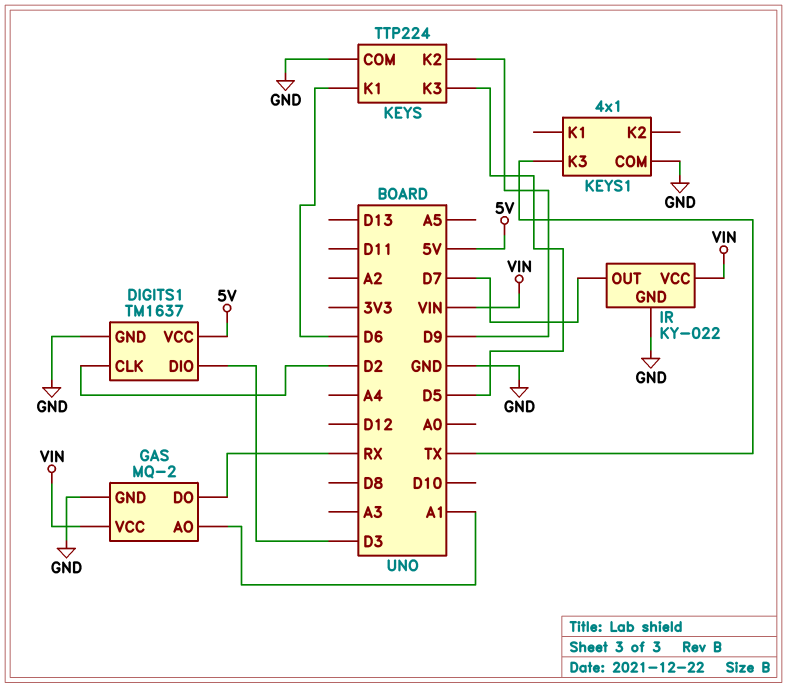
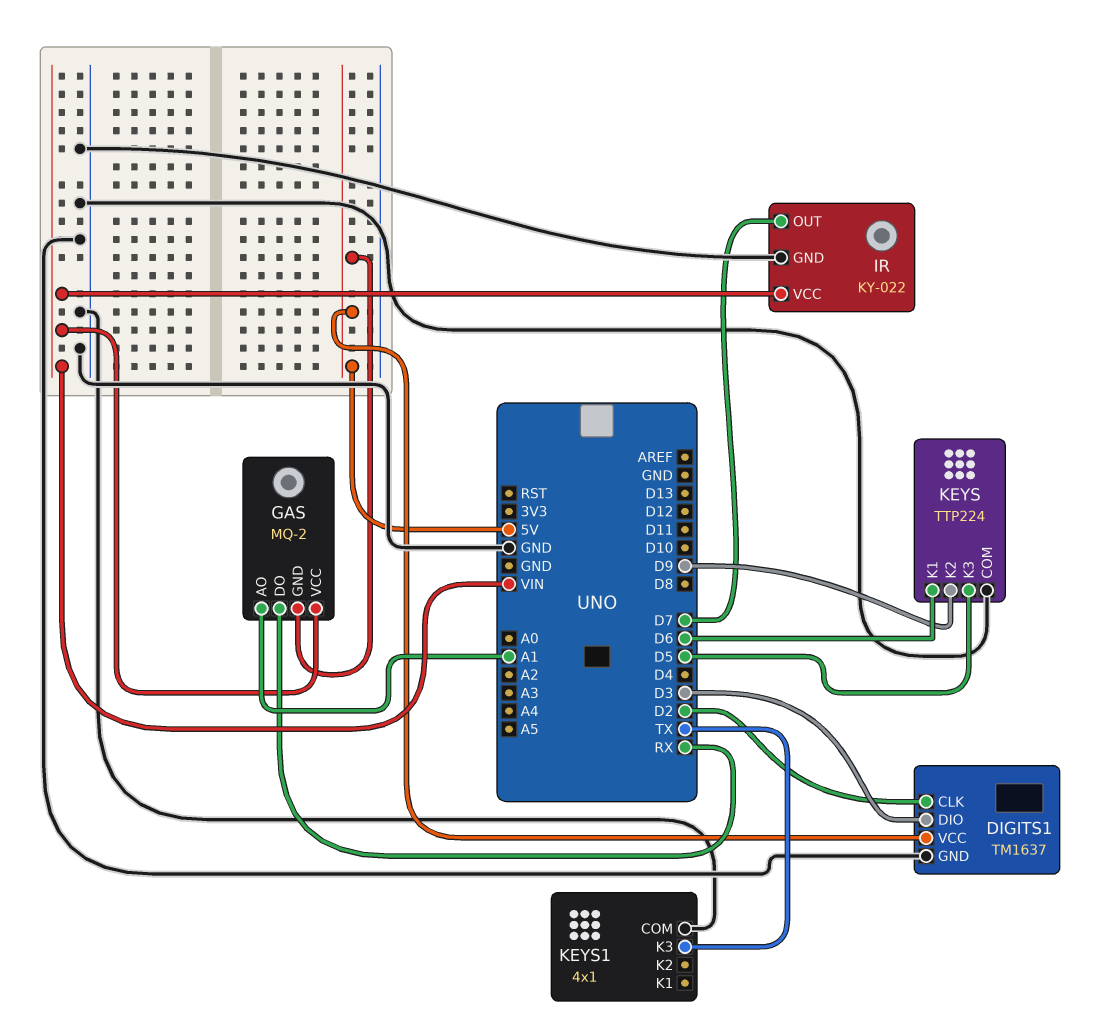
GAS pin GND: GND -> 5V

